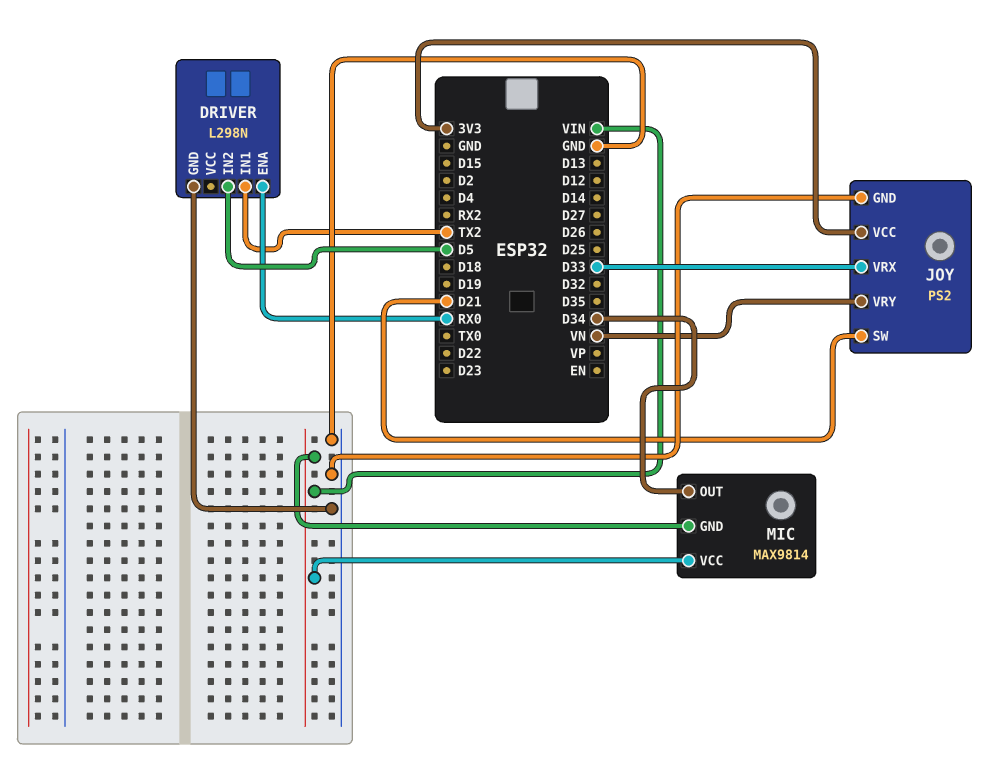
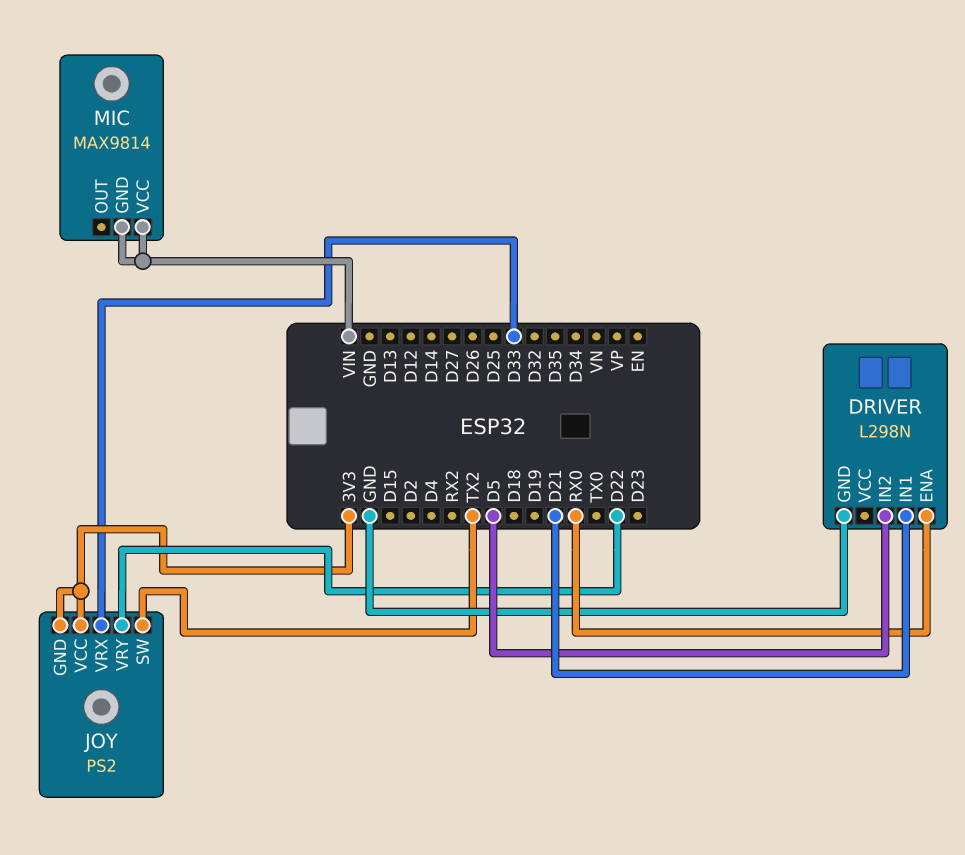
DRIVER pin IN1: TX2 -> D21
JOY pin GND: GND -> 3V3
JOY pin SW: D21 -> TX2
JOY pin VRY: VN -> D22
MIC pin OUT: D34 -> none

